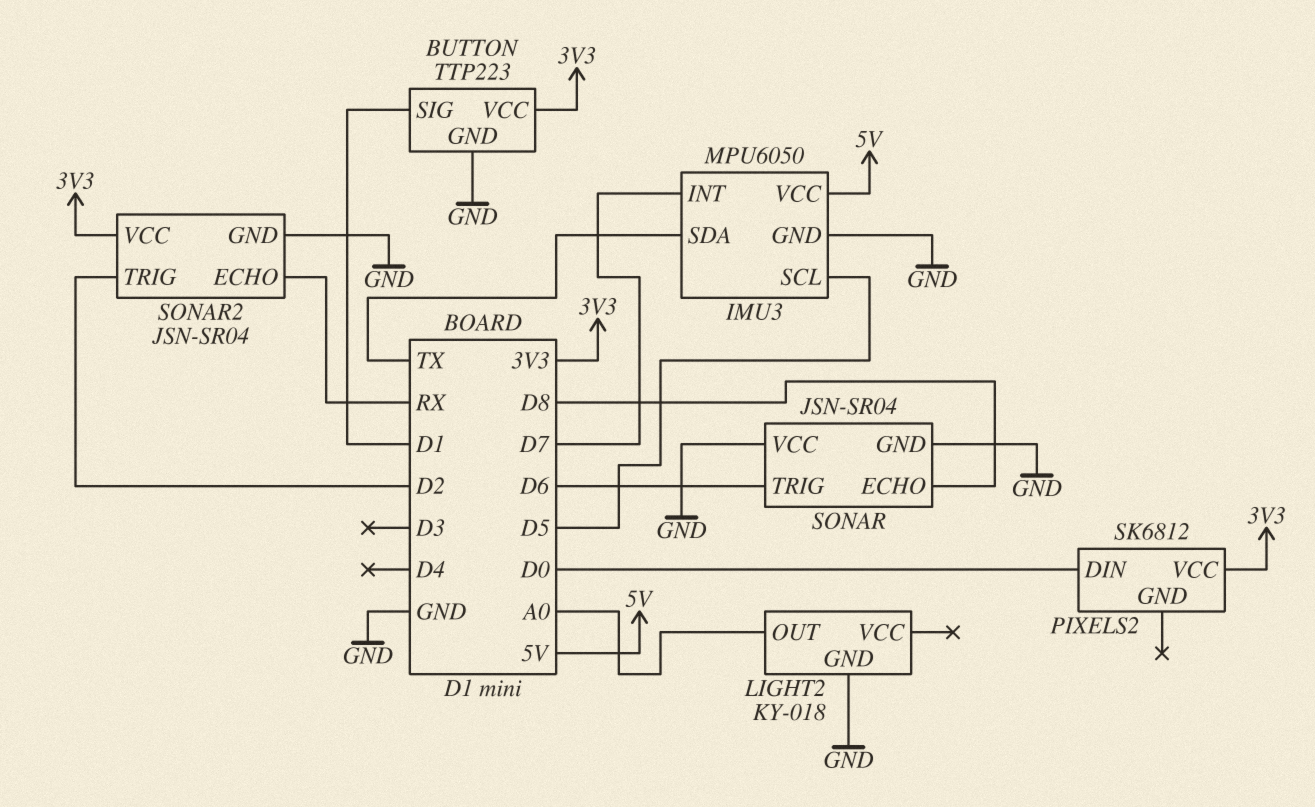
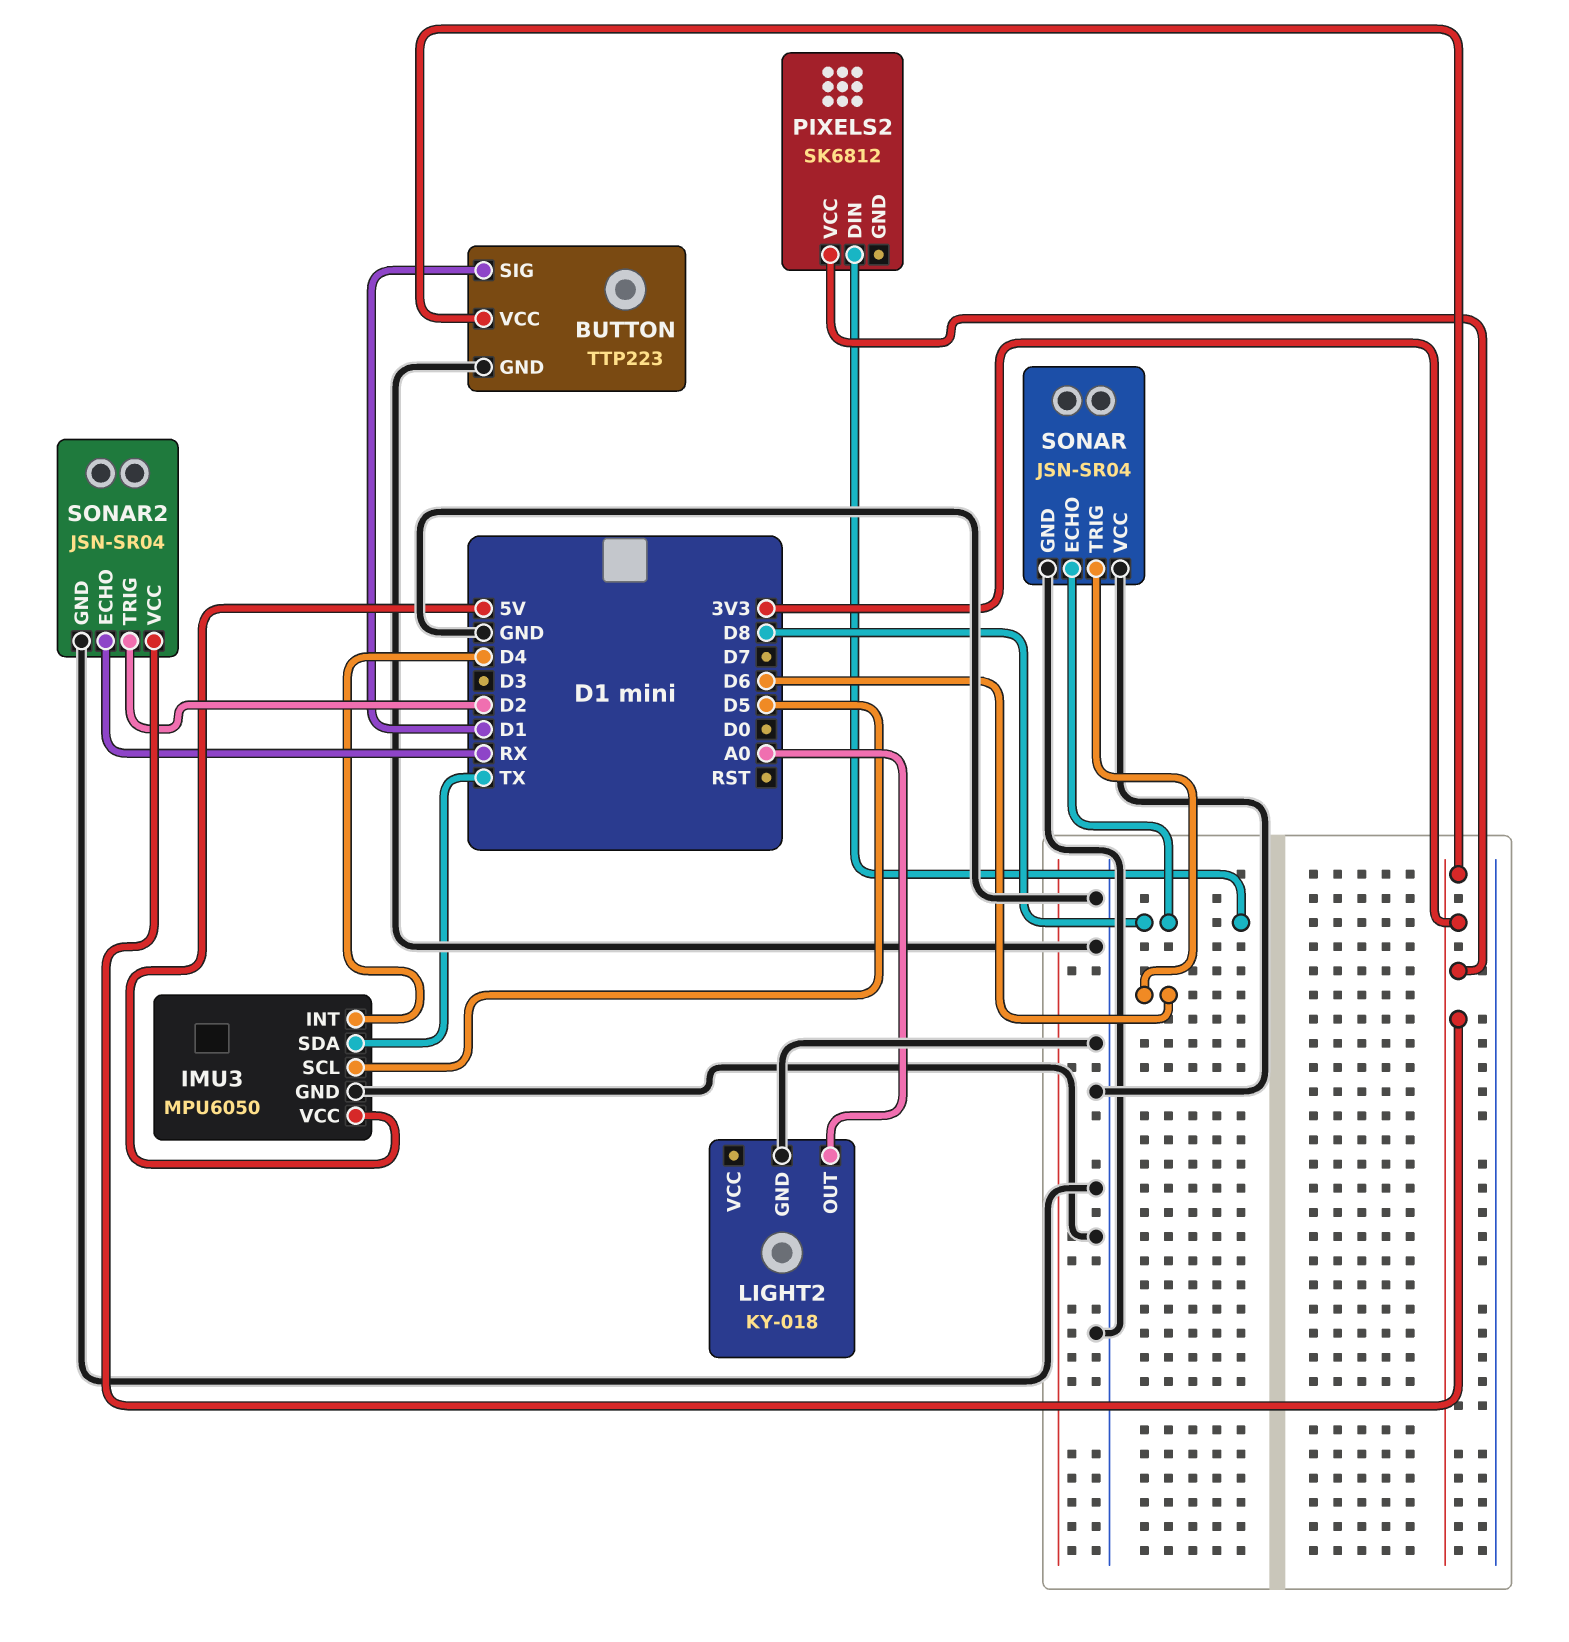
IMU3 pin INT: D7 -> D4
PIXELS2 pin DIN: D0 -> D8

